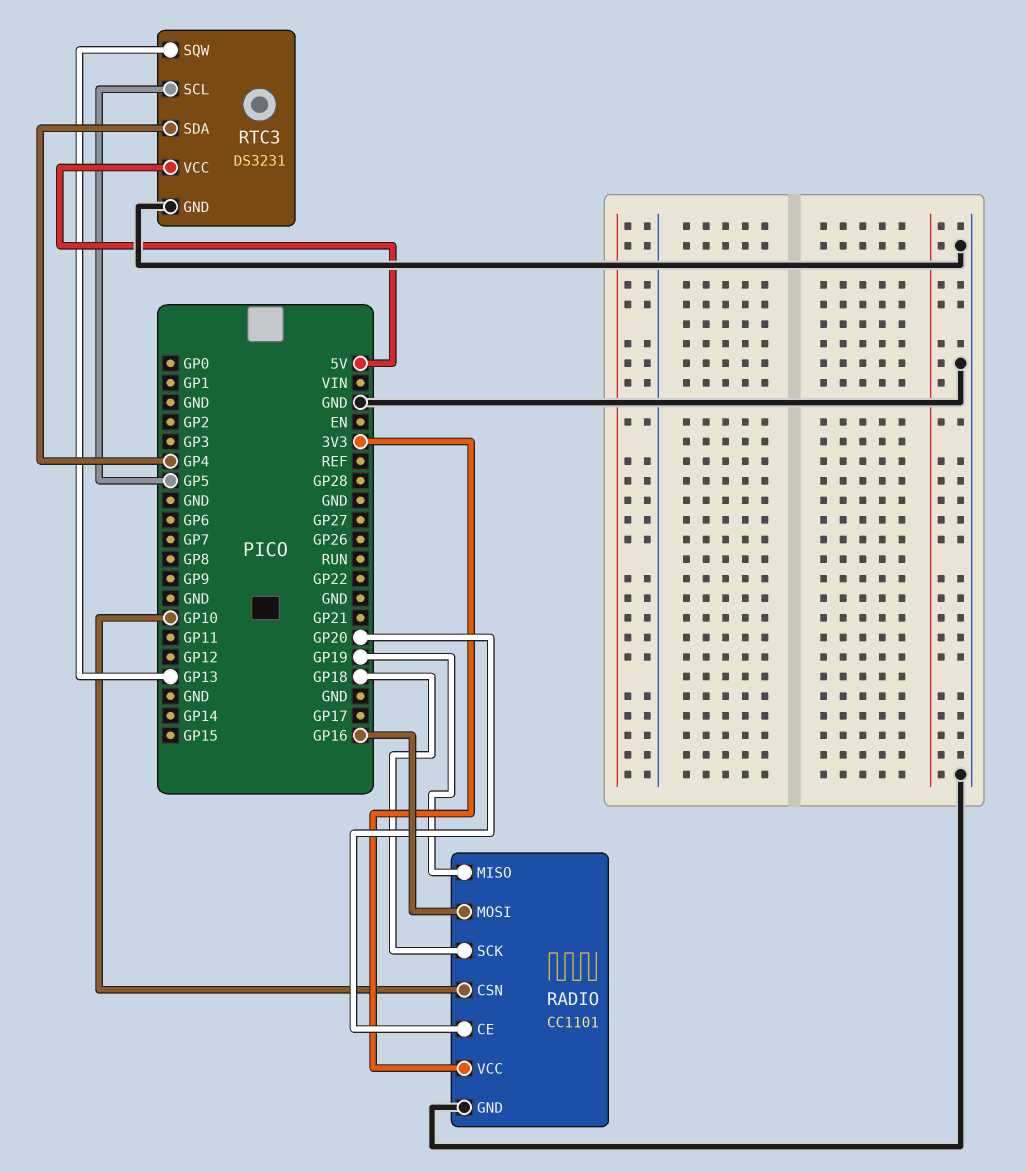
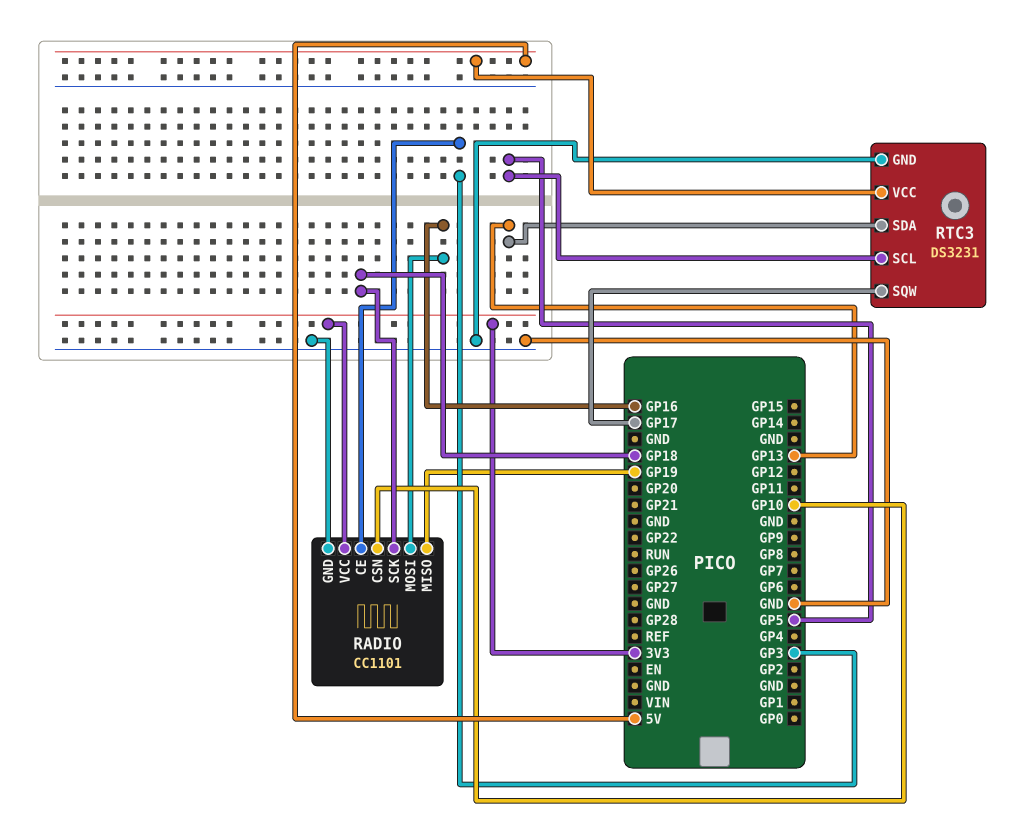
RADIO pin CE: GP20 -> GP3
RTC3 pin SDA: GP4 -> GP13
RTC3 pin SQW: GP13 -> GP17

